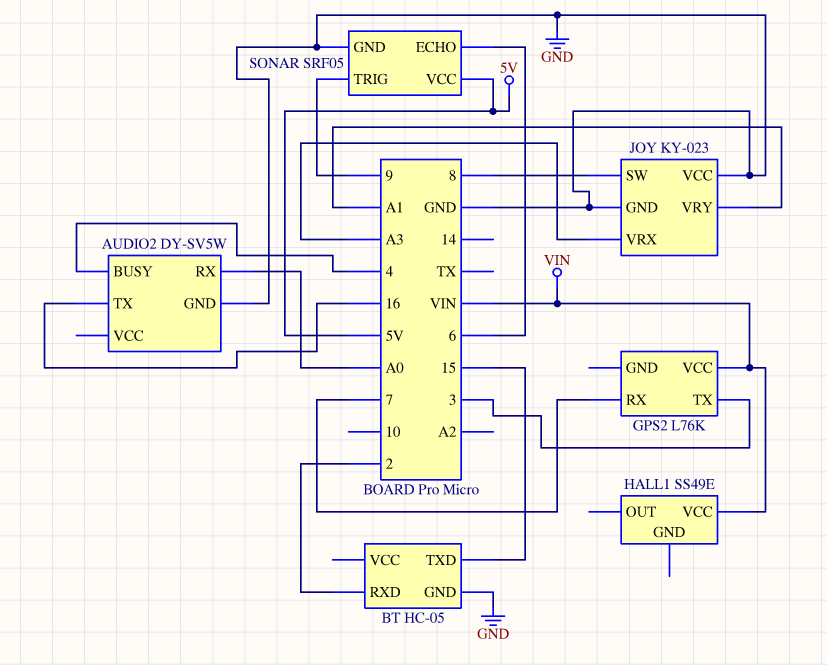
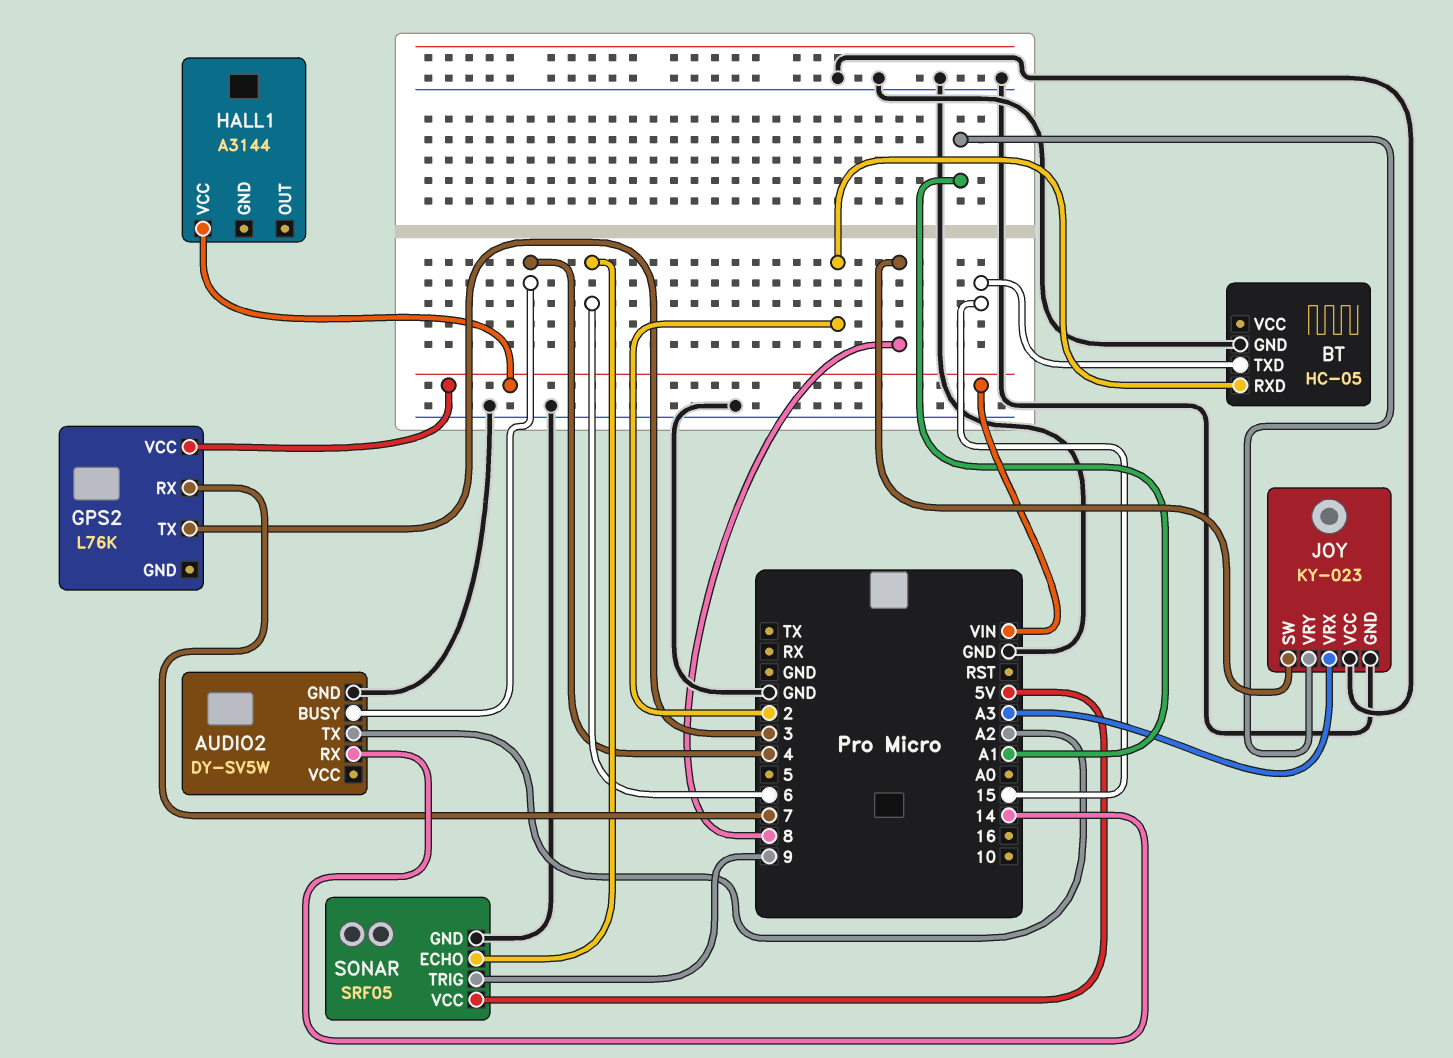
AUDIO2 pin RX: A0 -> 14
AUDIO2 pin TX: 16 -> A2
HALL1: SS49E -> A3144

